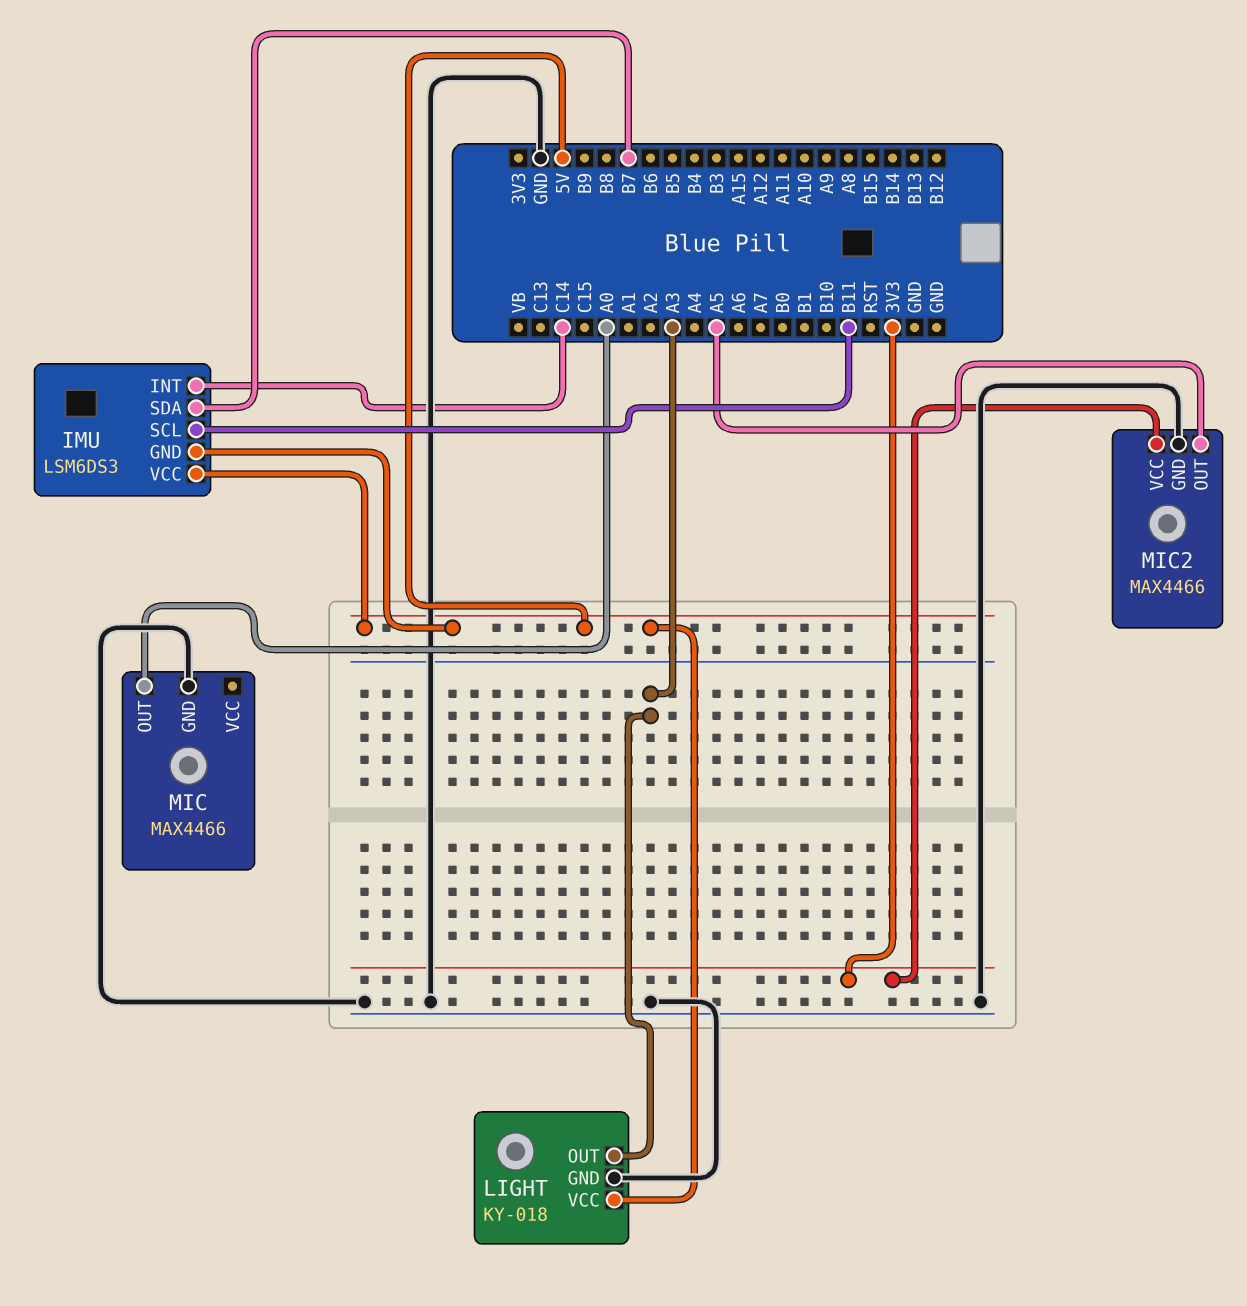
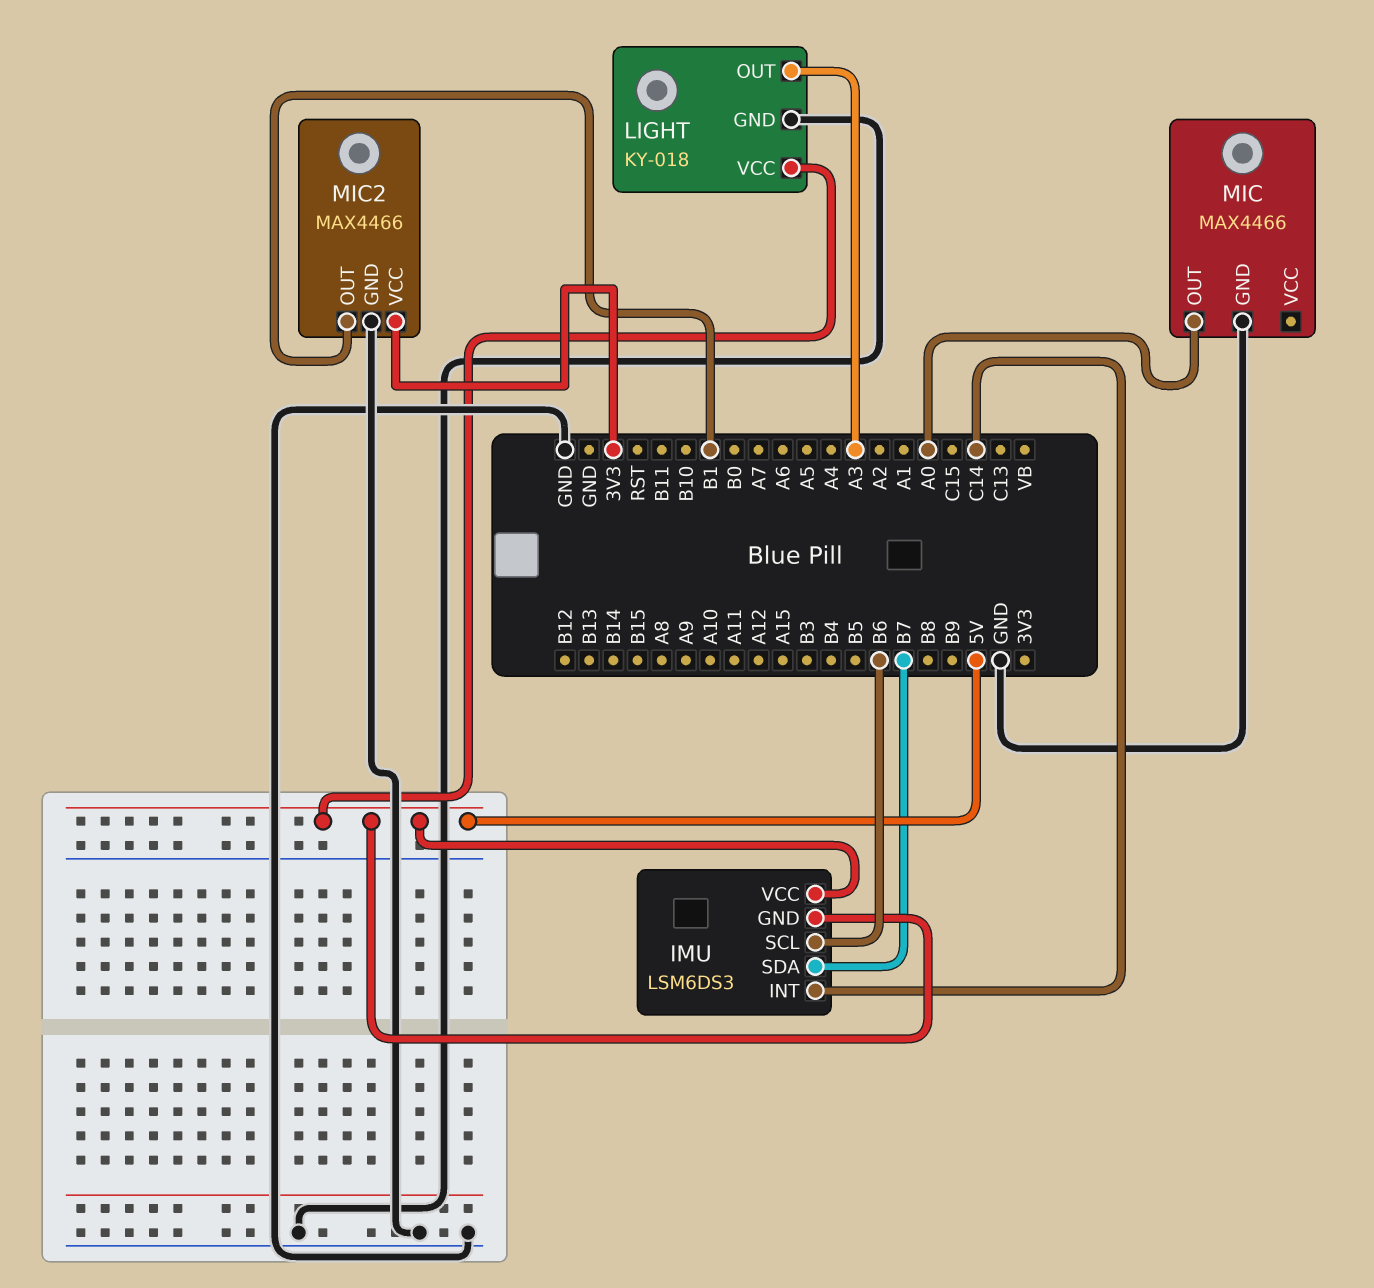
IMU pin SCL: B11 -> B6
MIC2 pin OUT: A5 -> B1

